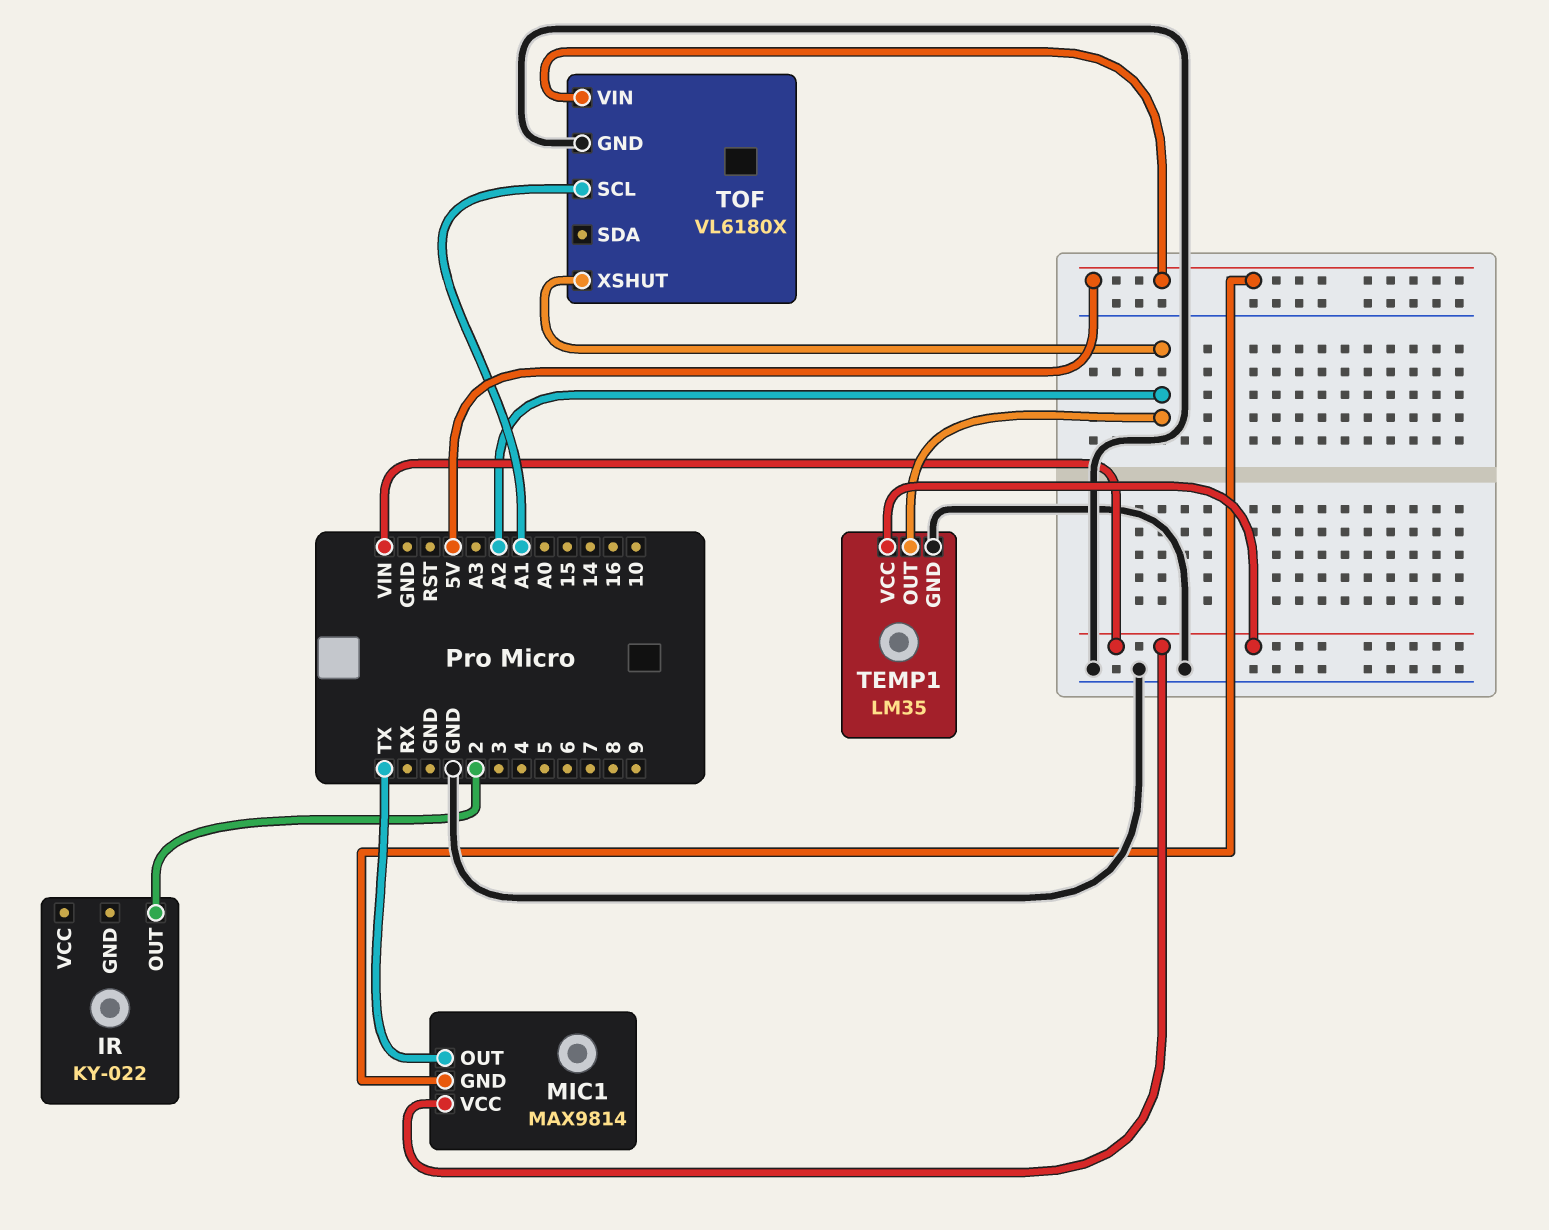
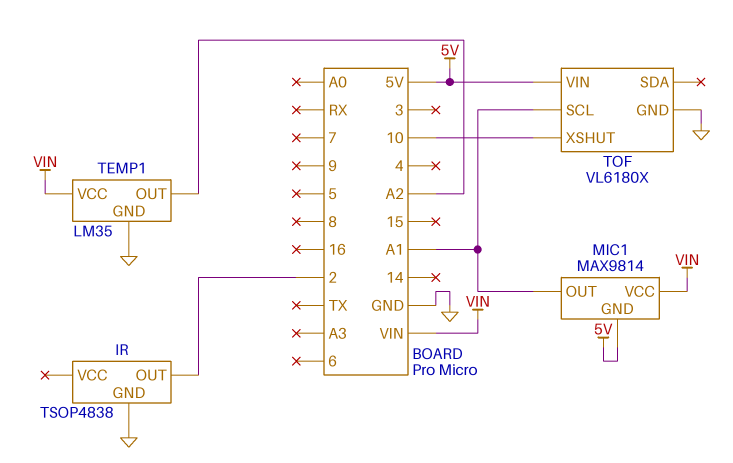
IR: KY-022 -> TSOP4838
IR pin GND: none -> GND
MIC1 pin OUT: TX -> A1
TOF pin XSHUT: A2 -> 10

